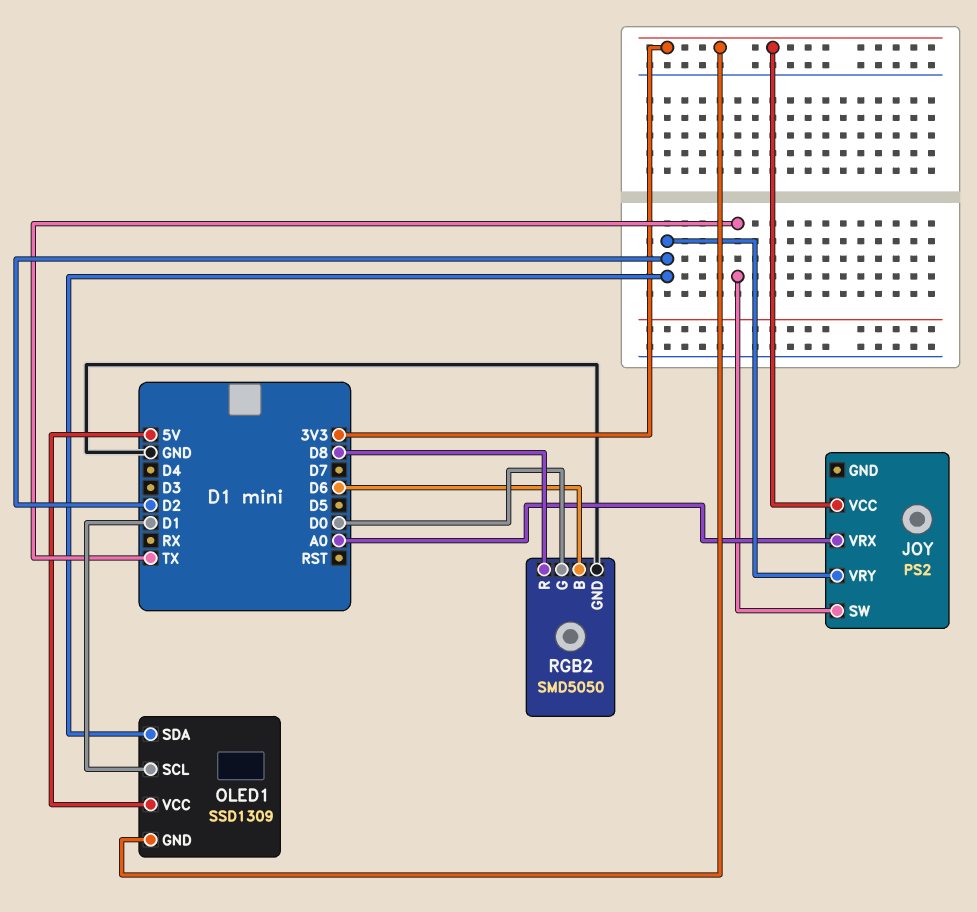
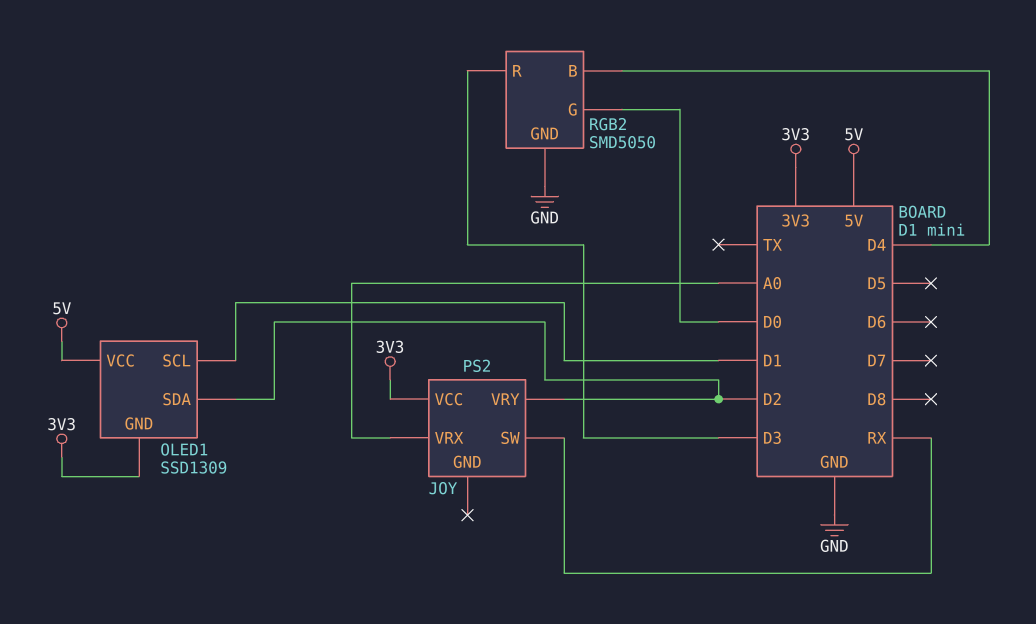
JOY pin SW: TX -> RX
RGB2 pin B: D6 -> D4
RGB2 pin R: D8 -> D3

